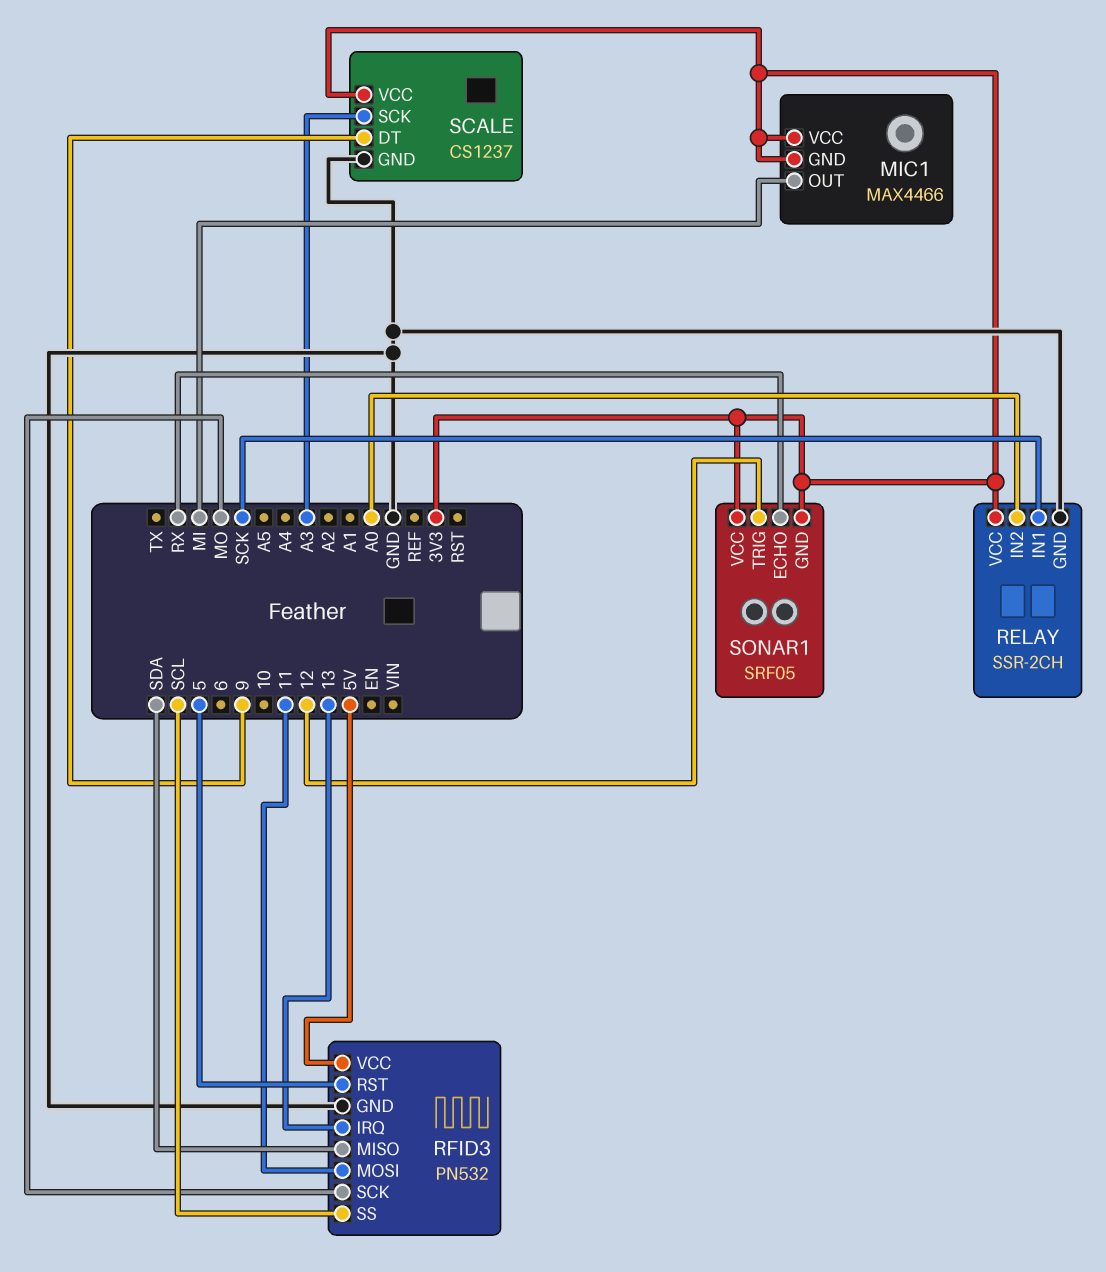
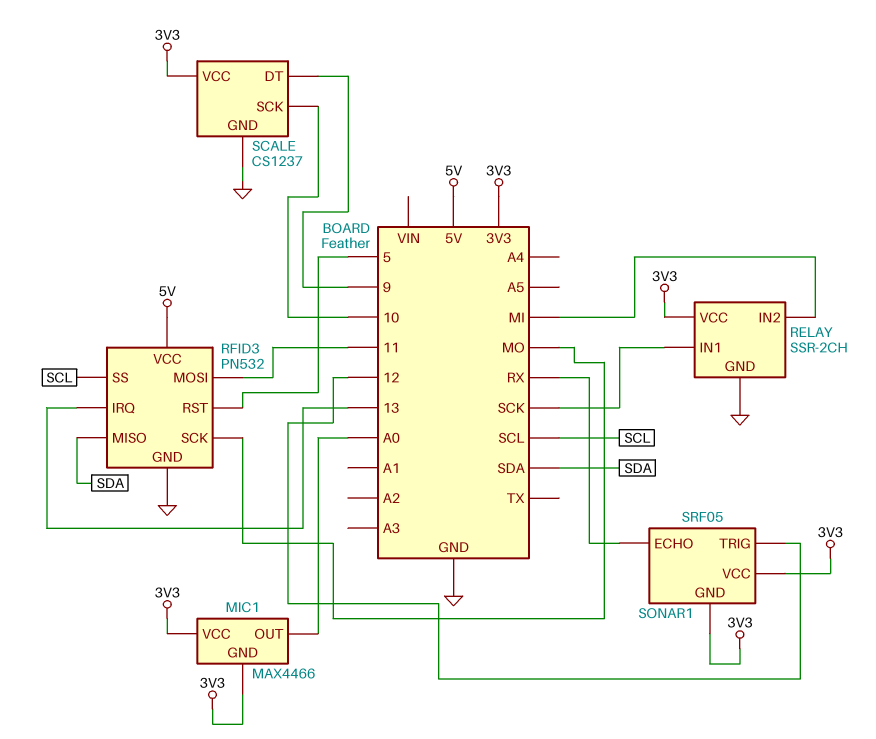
MIC1 pin OUT: MI -> A0
RELAY pin IN2: A0 -> MI
SCALE pin SCK: A3 -> 10

